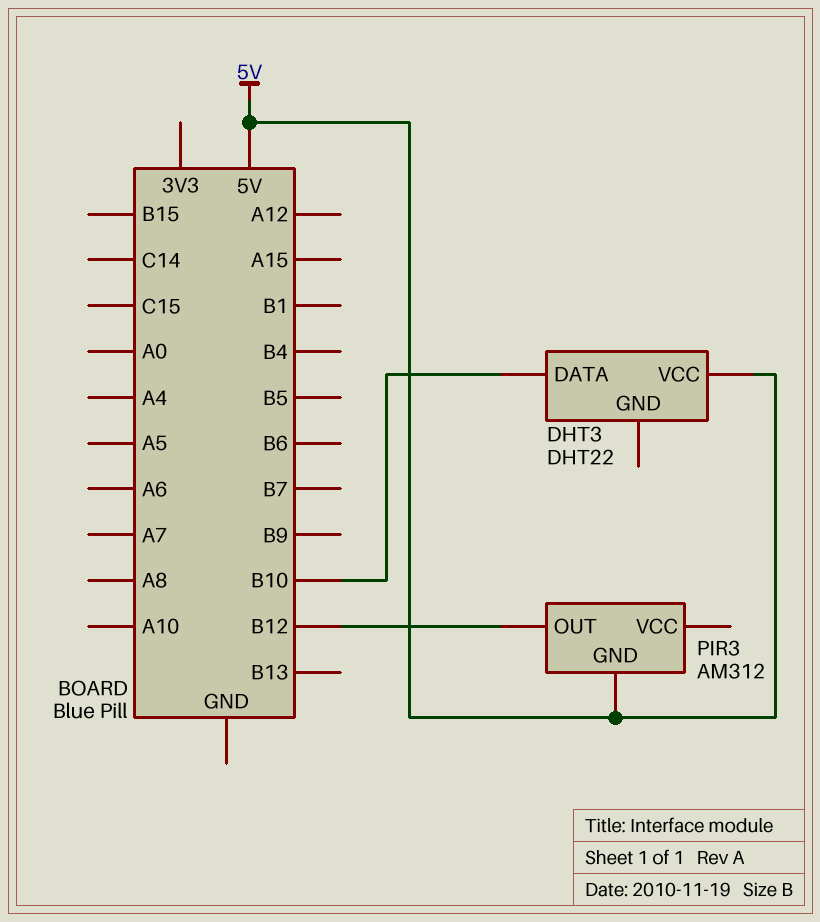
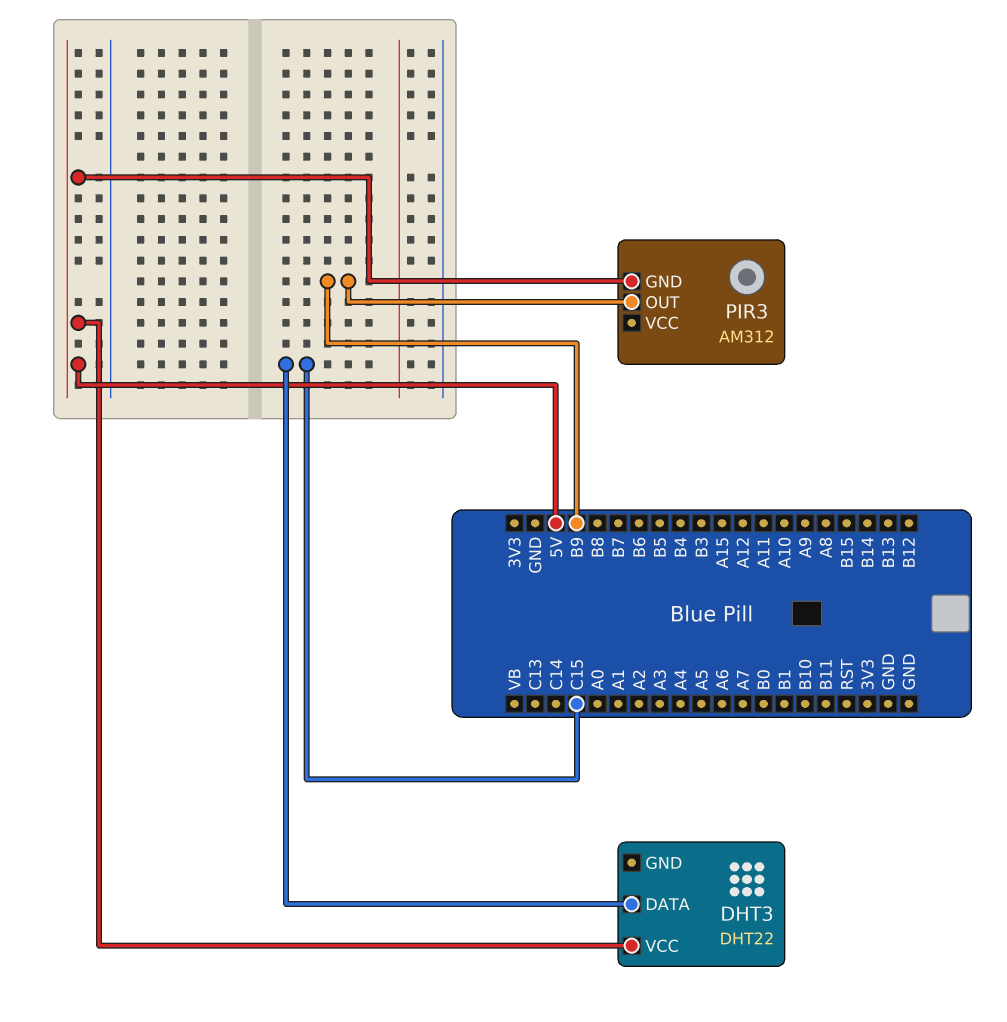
DHT3 pin DATA: B10 -> C15
PIR3 pin OUT: B12 -> B9

